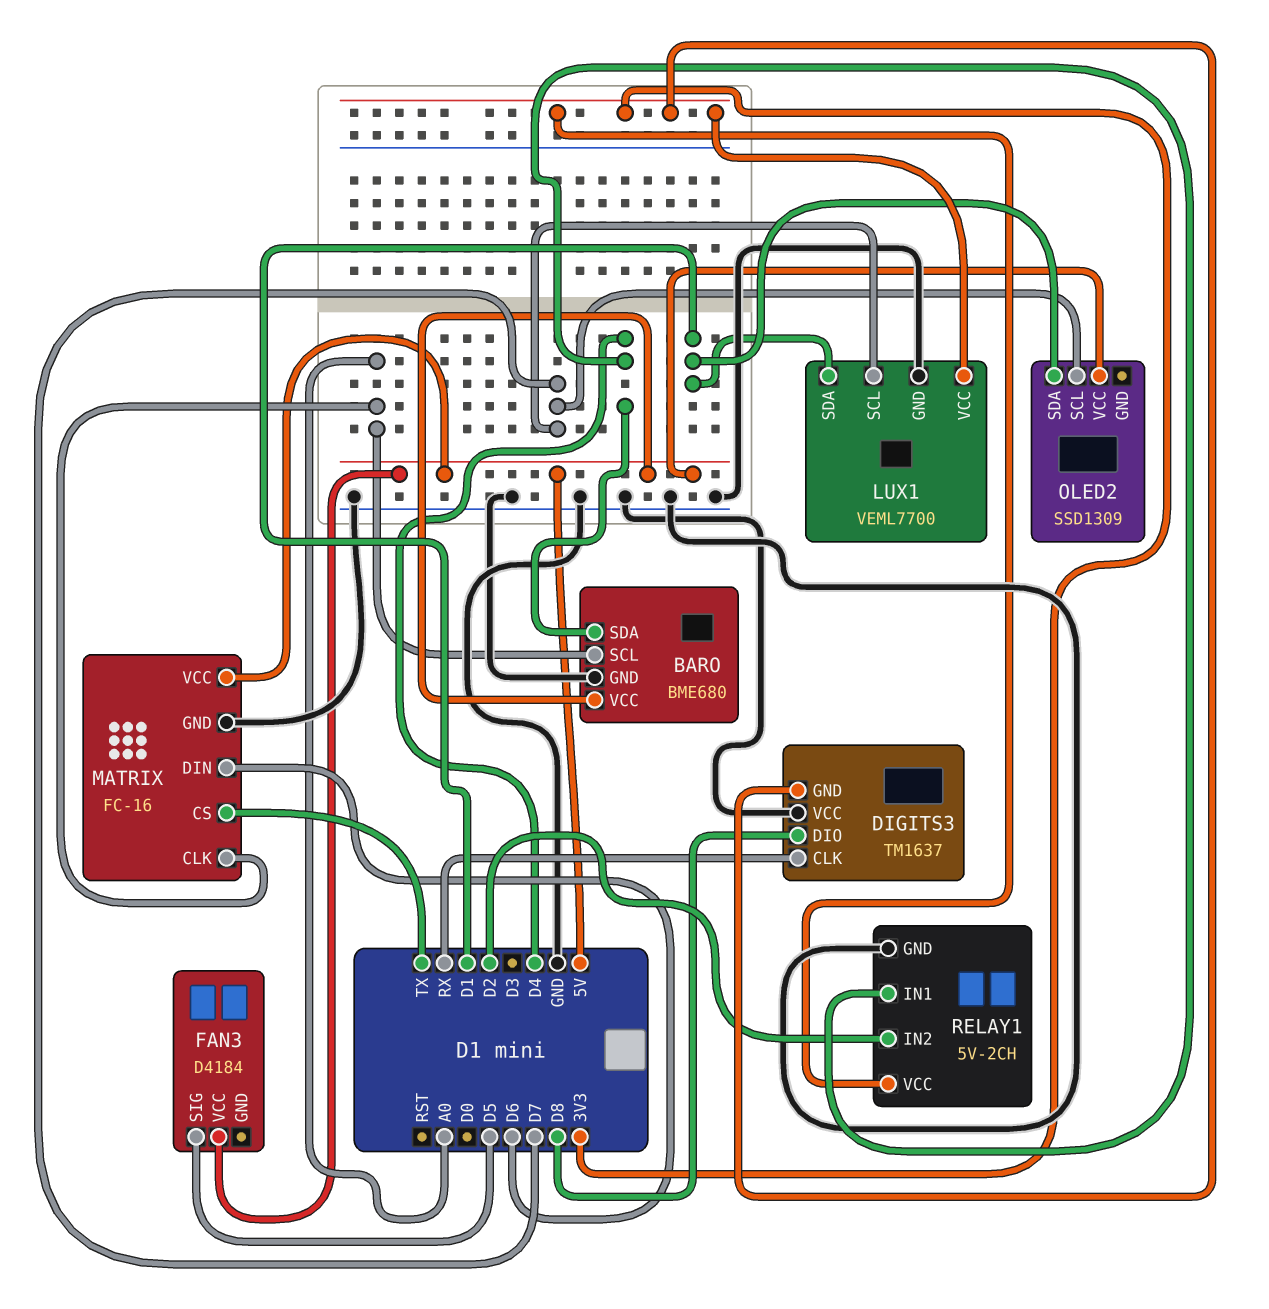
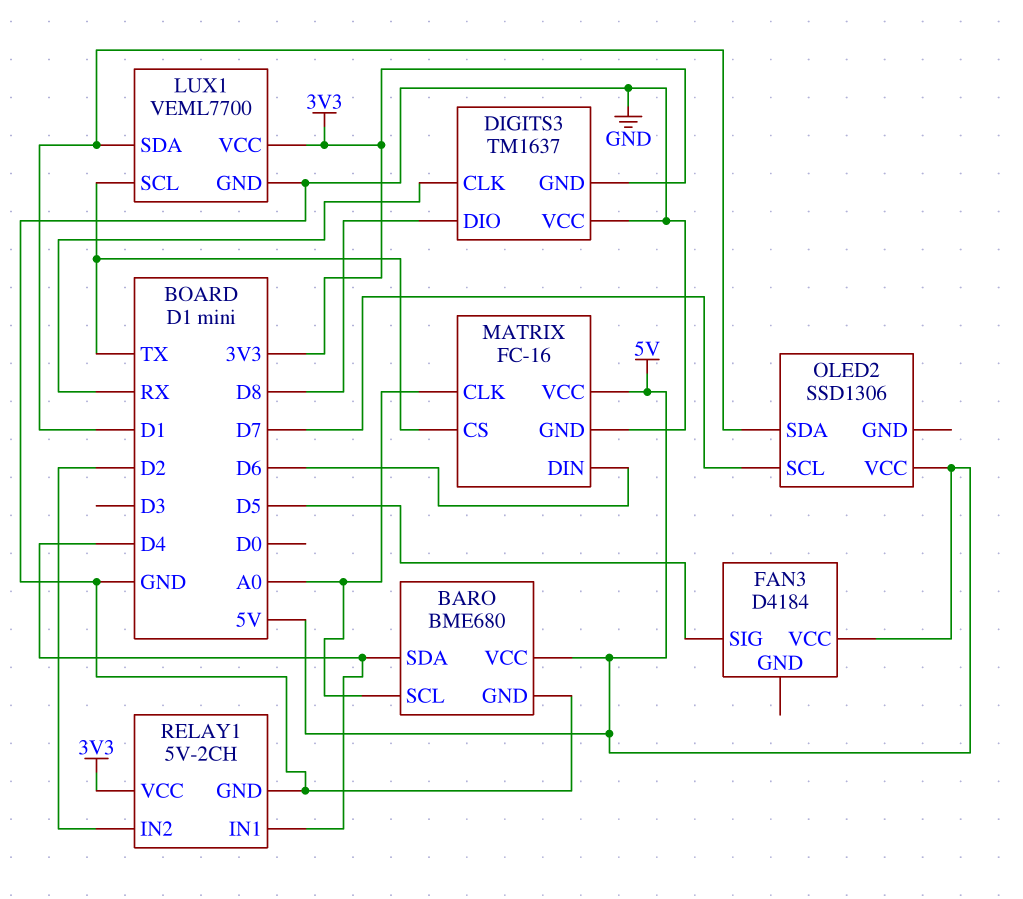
LUX1 pin SCL: D7 -> TX
OLED2: SSD1309 -> SSD1306

